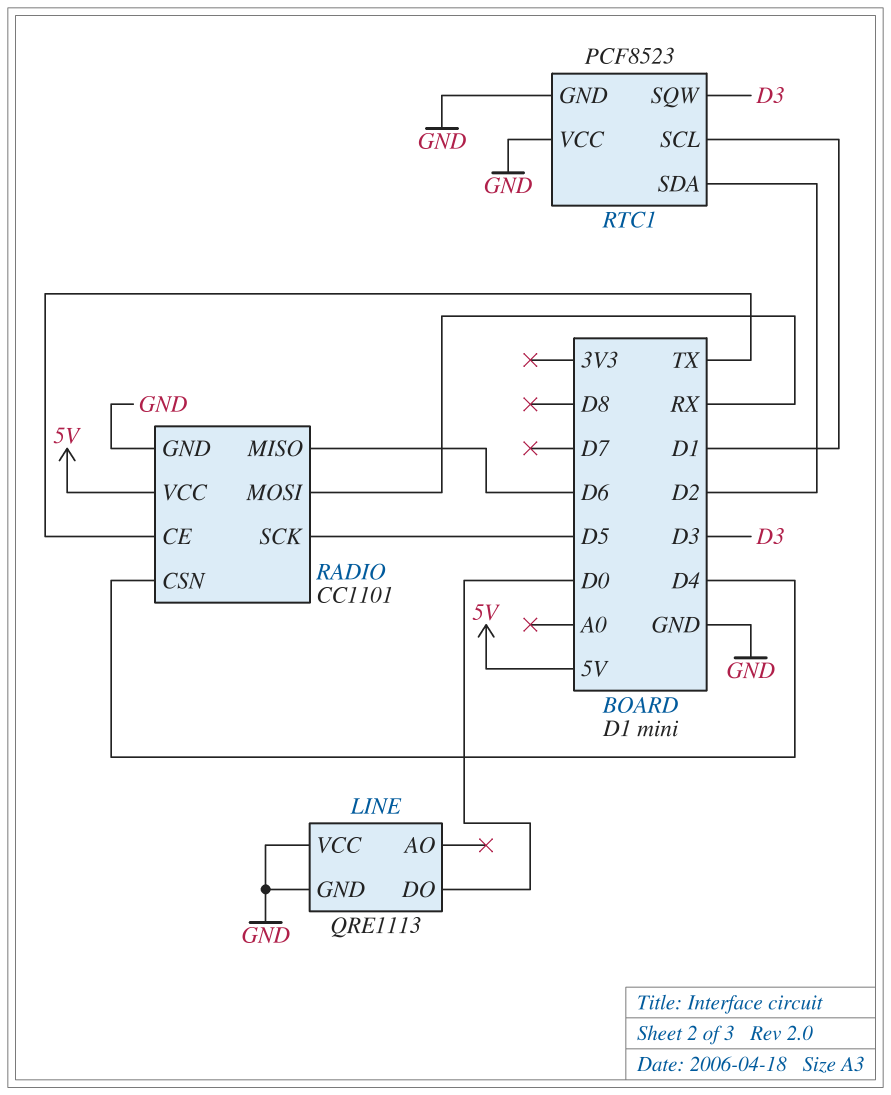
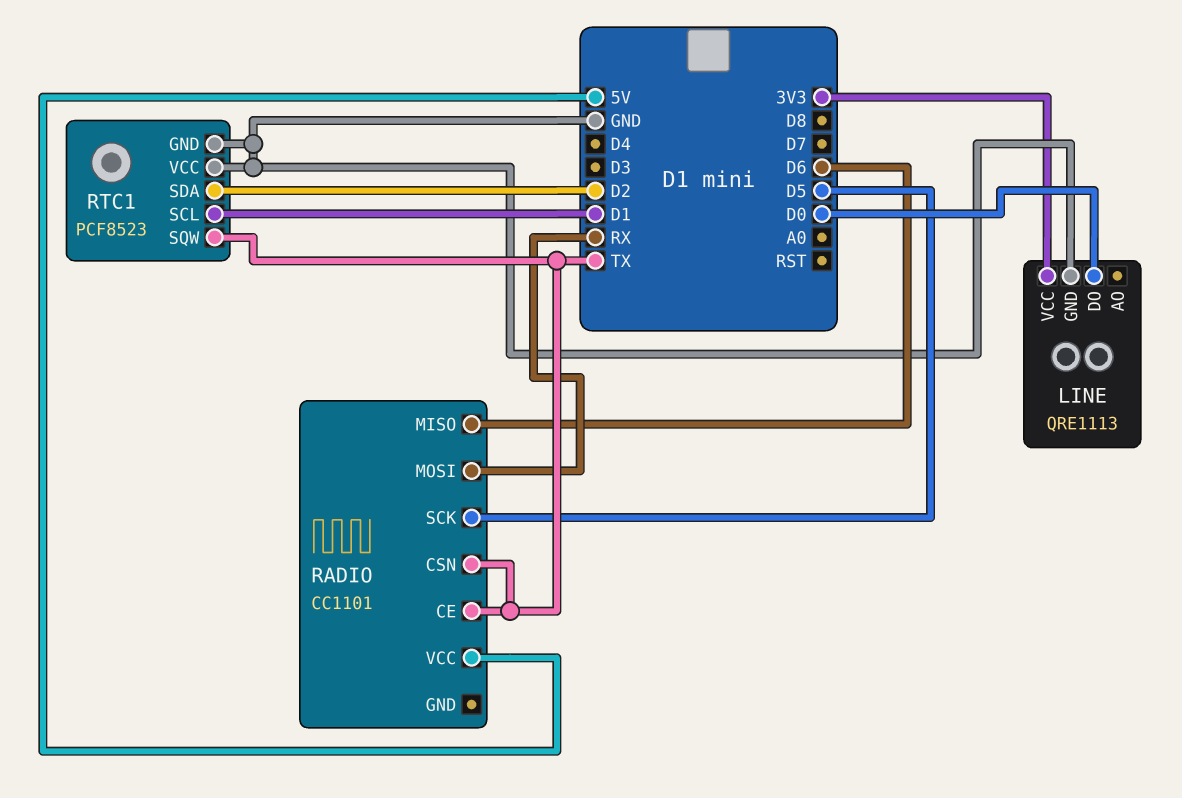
LINE pin VCC: GND -> 3V3
RADIO pin CSN: D4 -> TX
RADIO pin GND: GND -> none
RTC1 pin SQW: D3 -> TX

